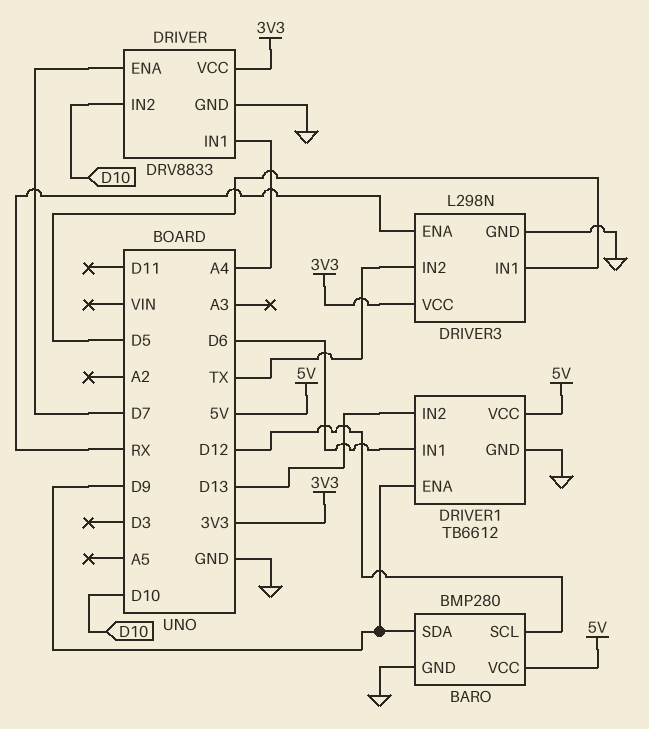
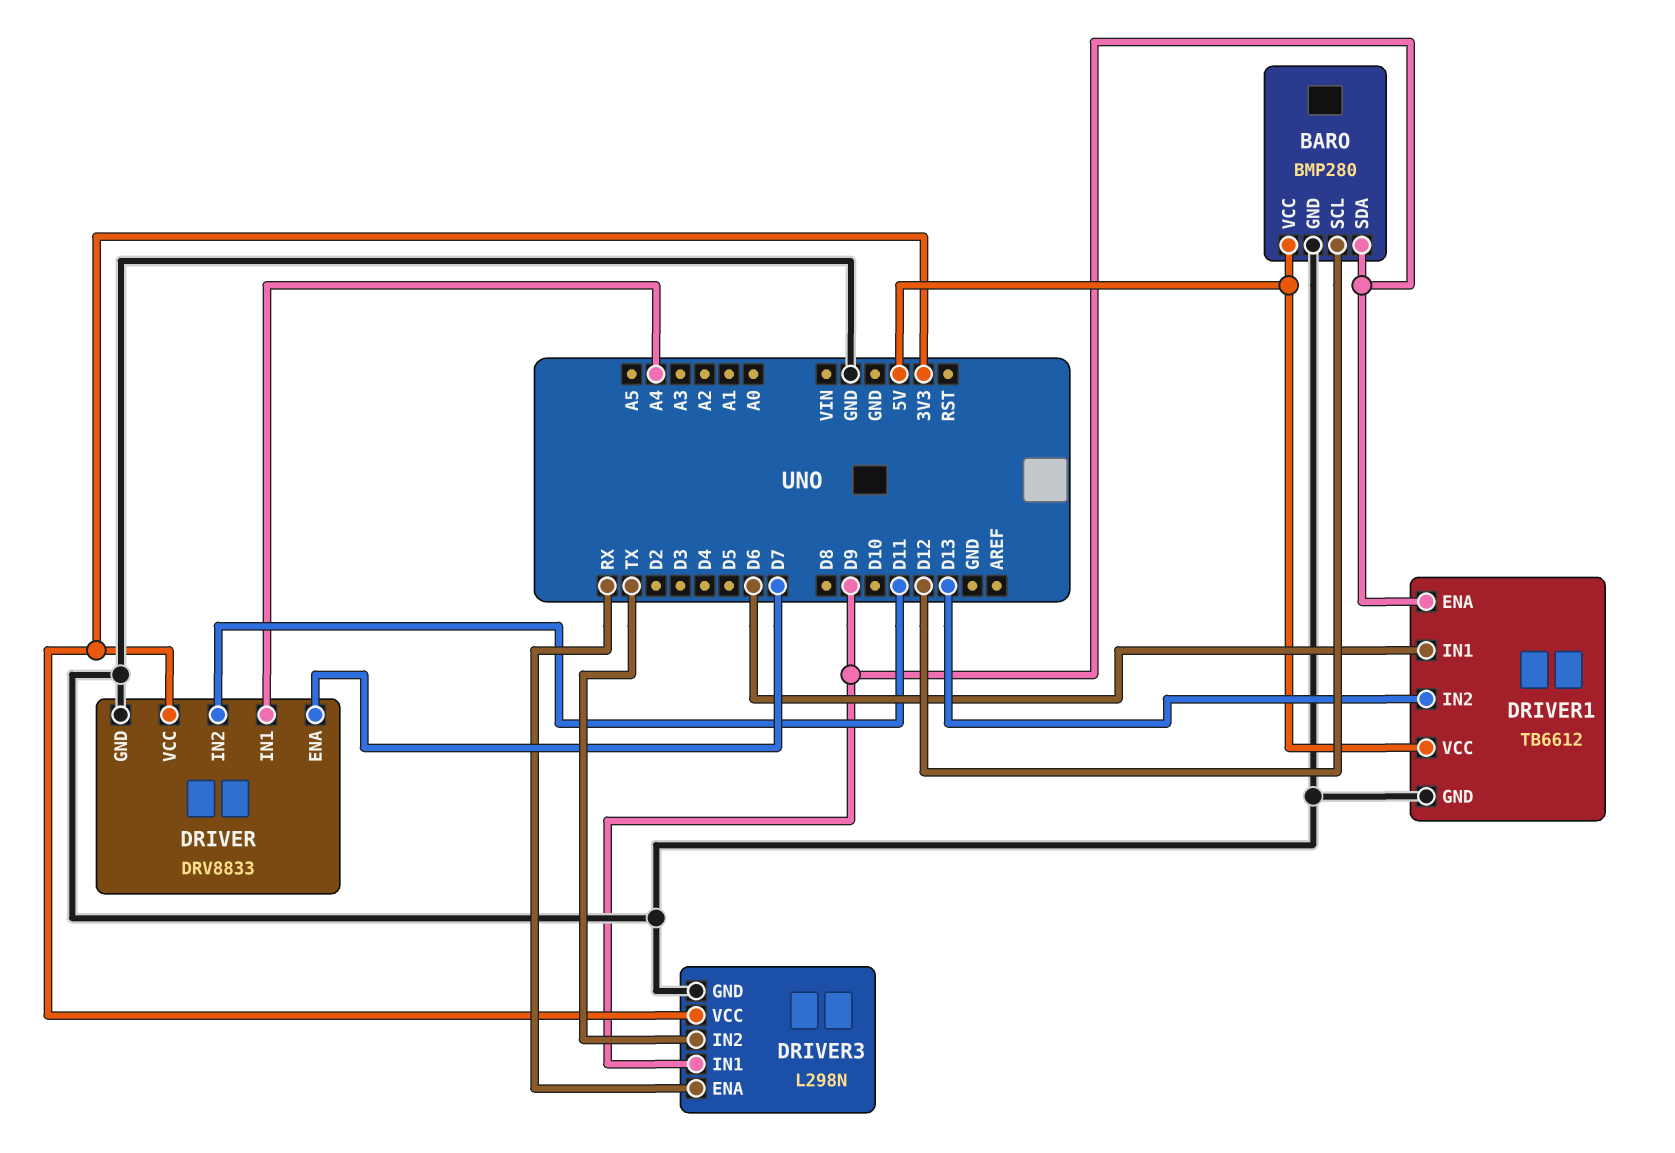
DRIVER pin IN2: D10 -> D11
DRIVER3 pin IN1: D5 -> D9

